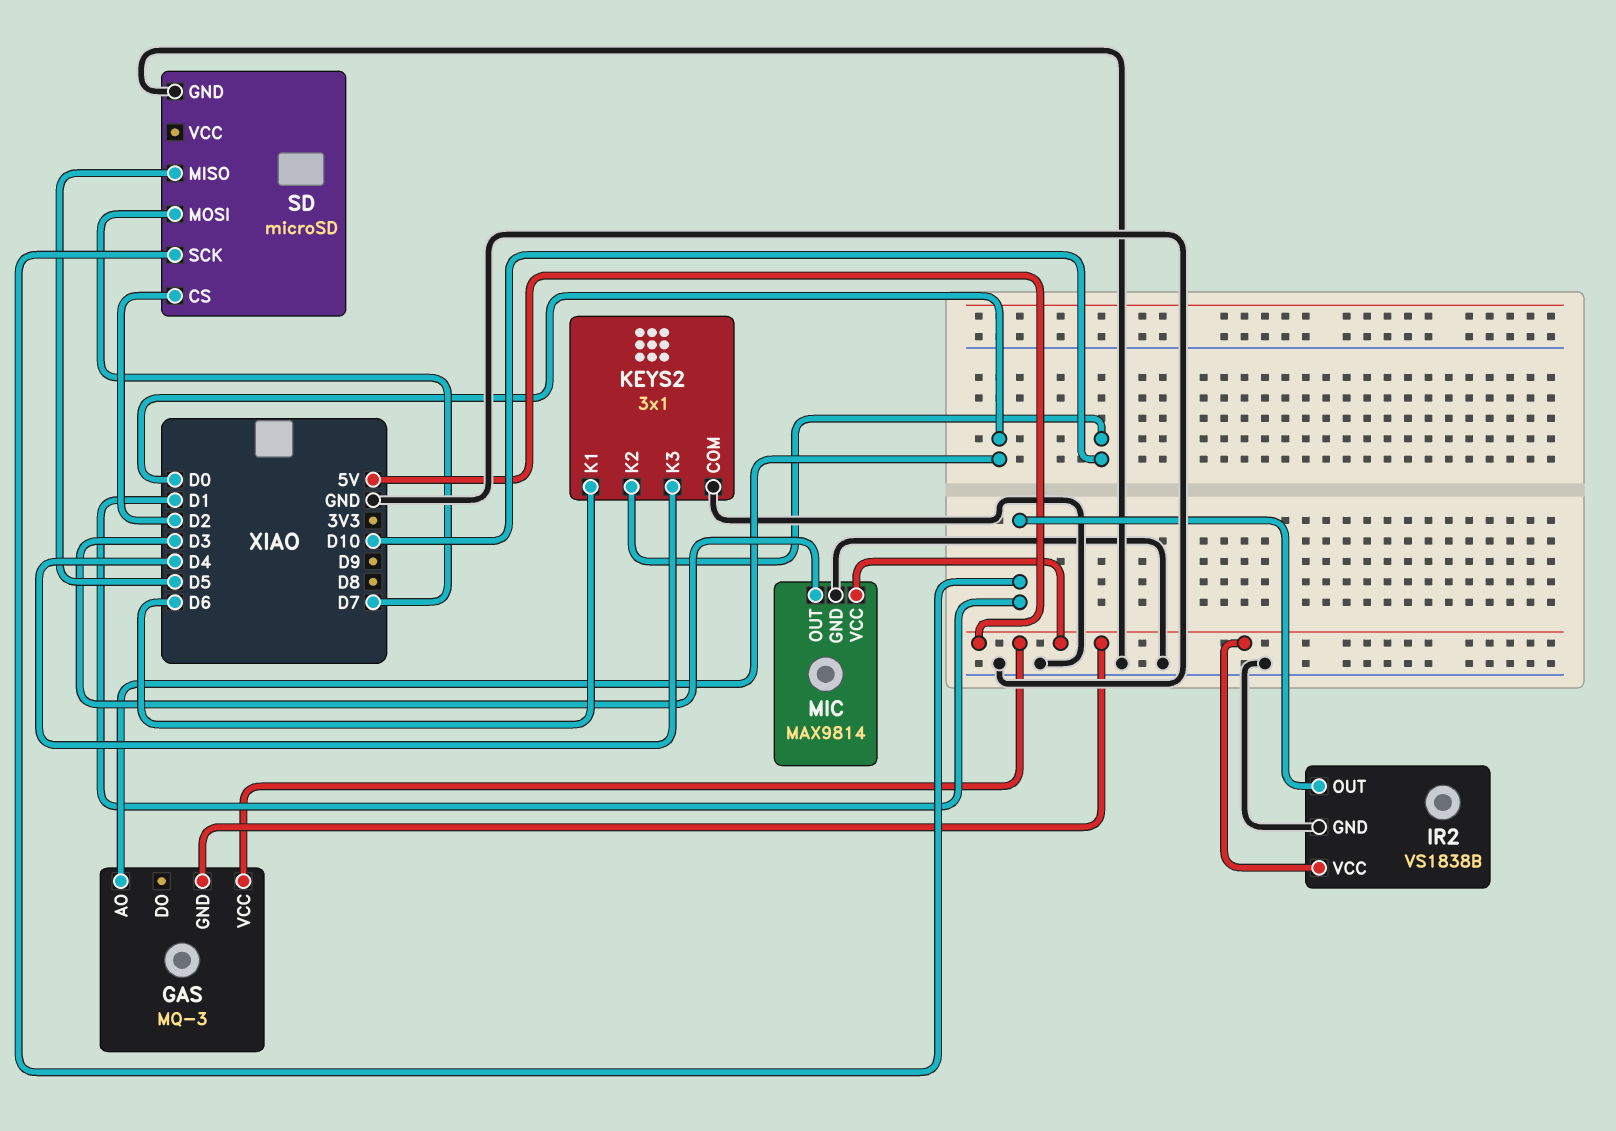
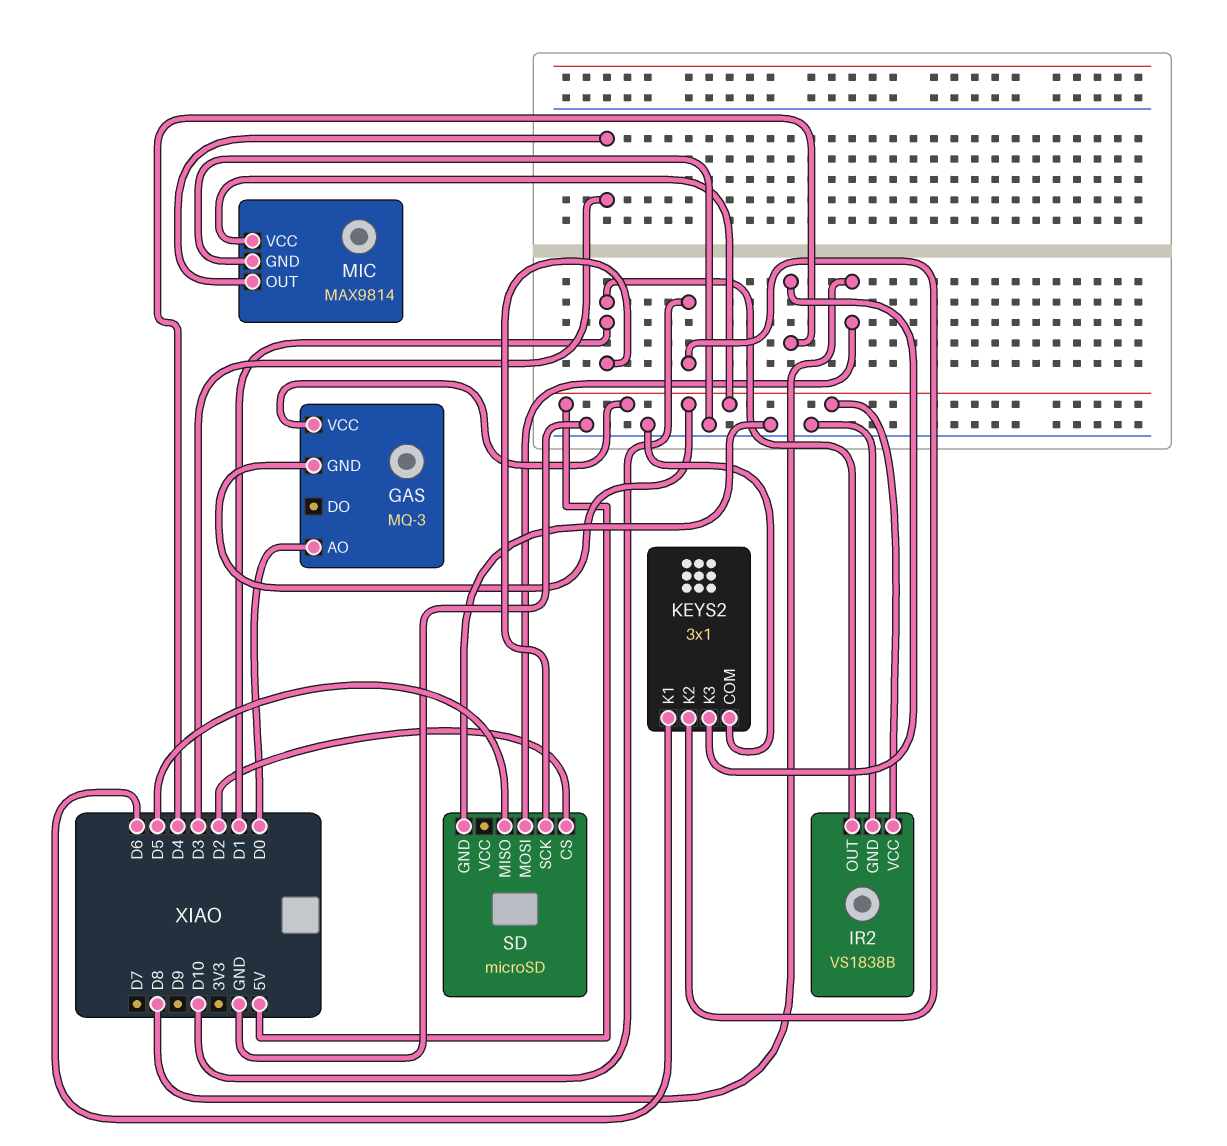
SD pin MOSI: D7 -> D8

